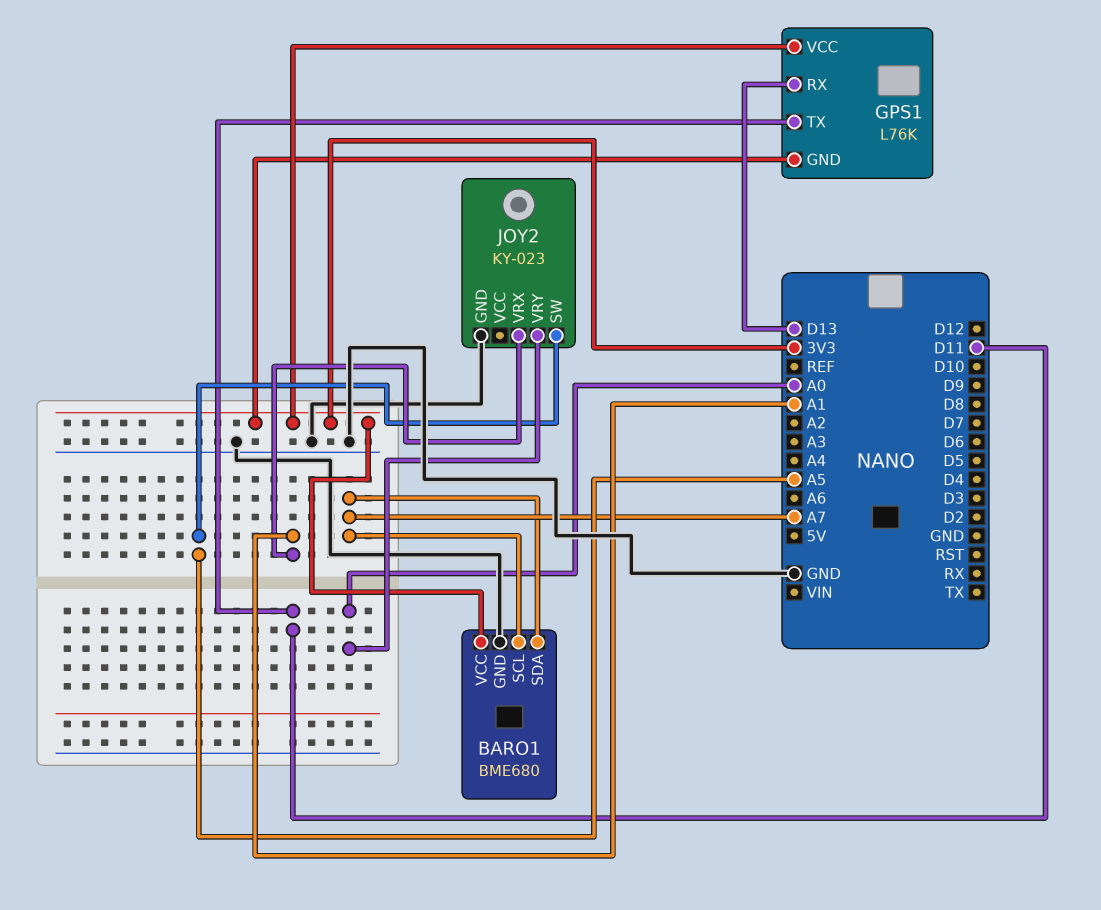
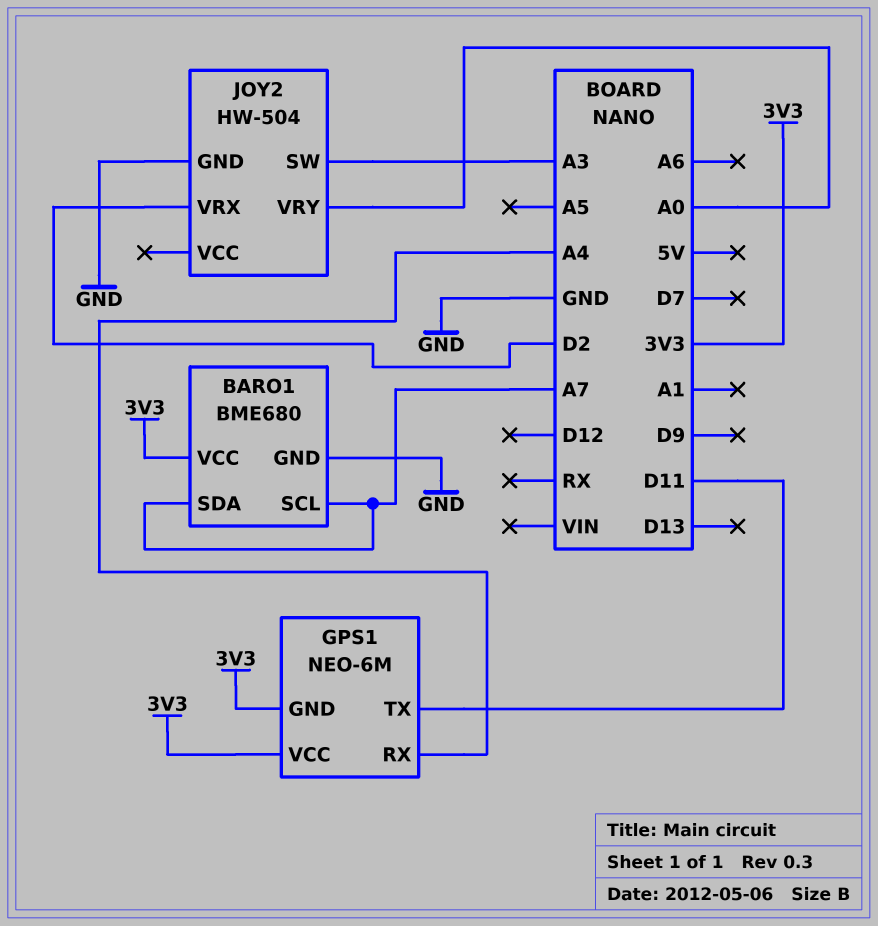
GPS1: L76K -> NEO-6M
GPS1 pin RX: D13 -> A4
JOY2: KY-023 -> HW-504
JOY2 pin SW: A5 -> A3
JOY2 pin VRX: A1 -> D2

